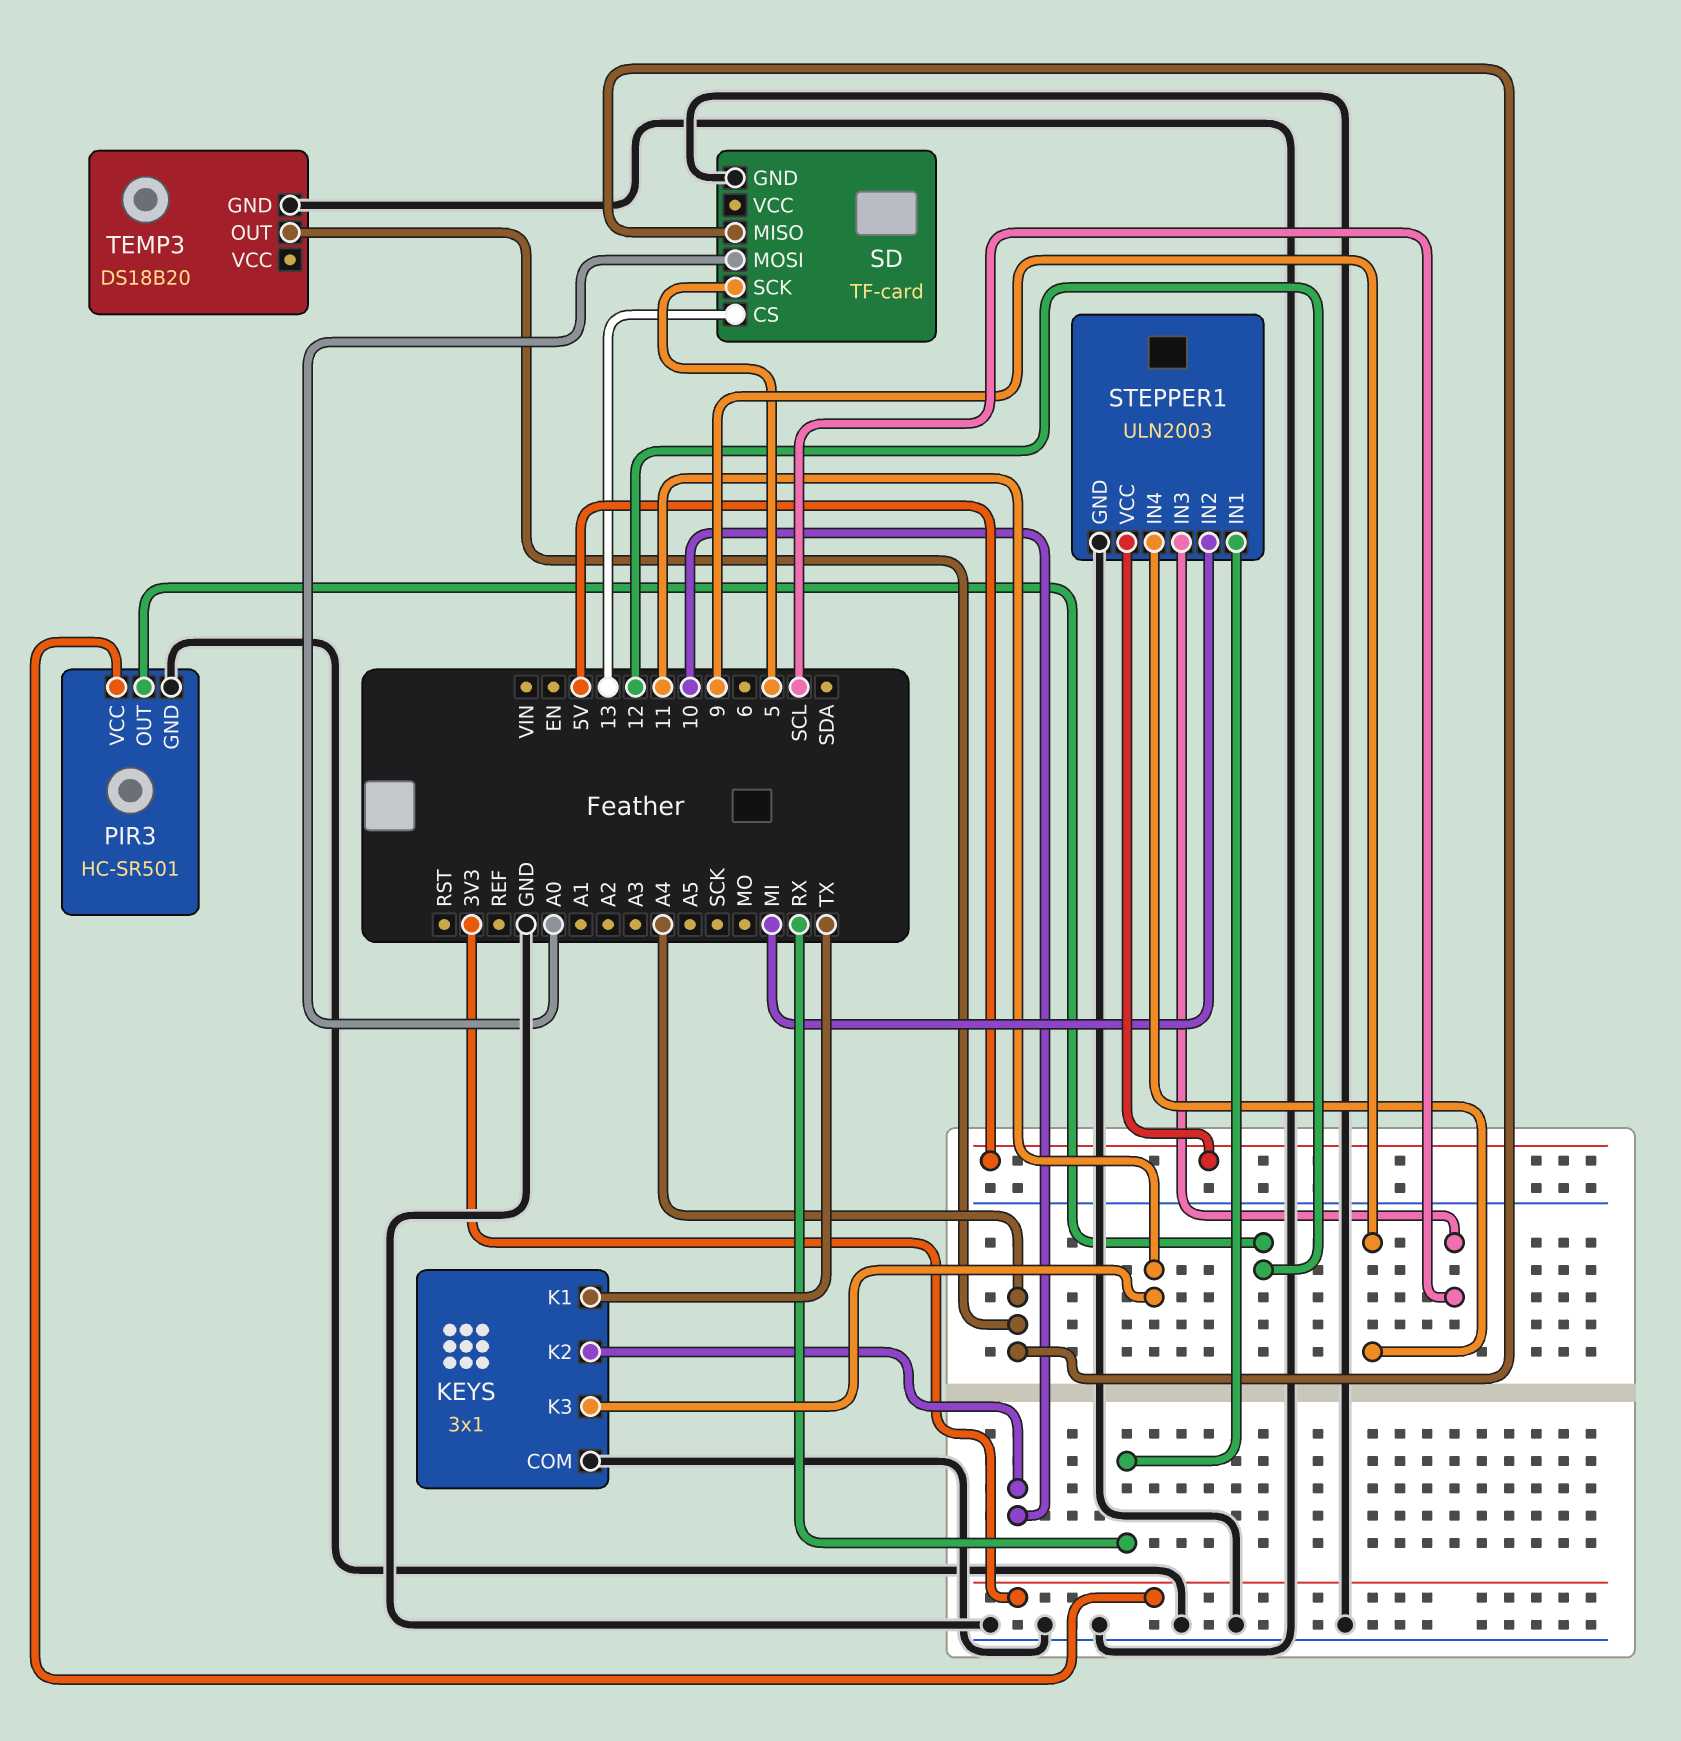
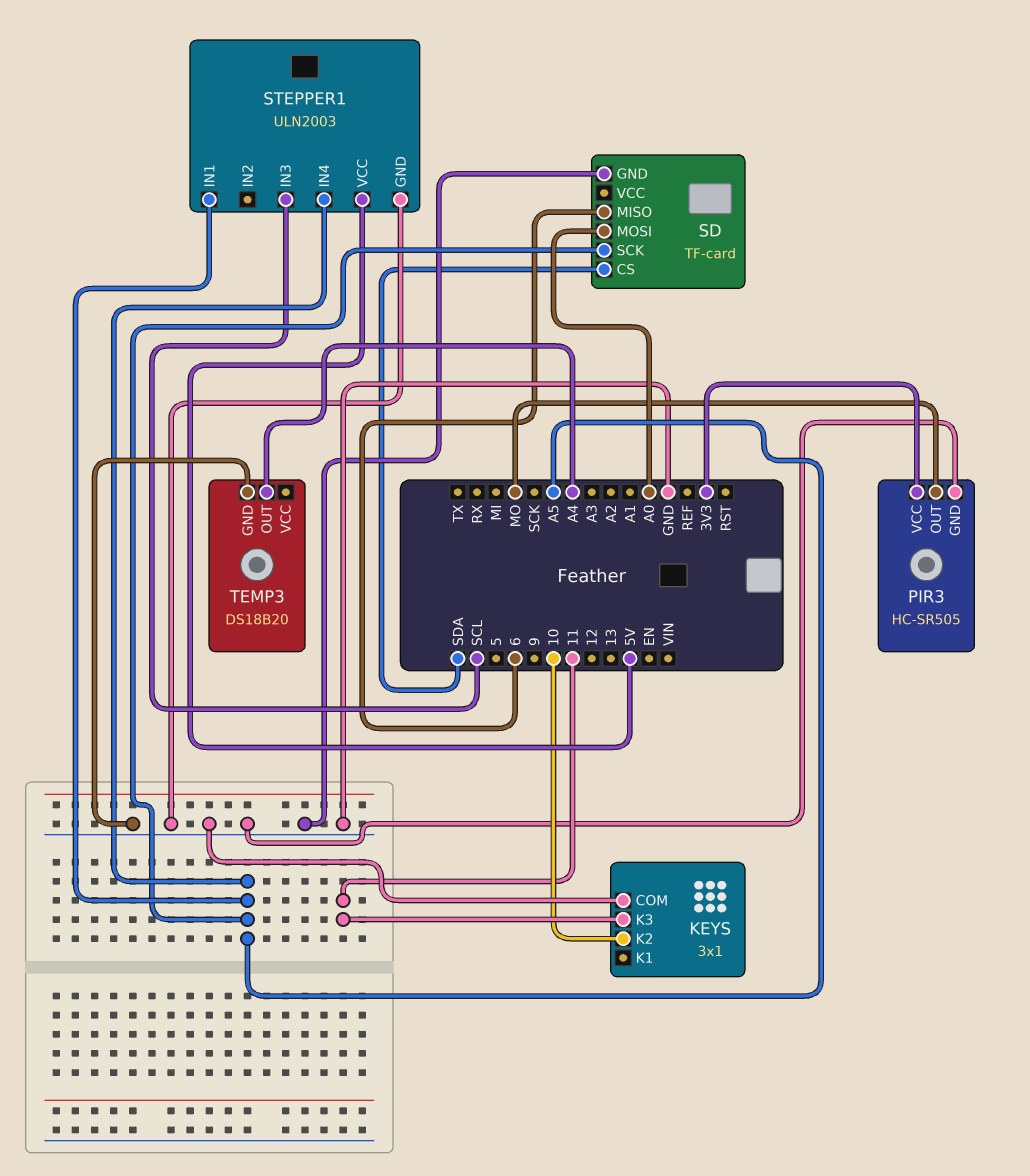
KEYS pin K1: TX -> none
PIR3: HC-SR501 -> HC-SR505
PIR3 pin OUT: 12 -> MO
SD pin CS: 13 -> SDA
SD pin MISO: A4 -> 6
SD pin SCK: 5 -> A5
STEPPER1 pin IN1: RX -> A5
STEPPER1 pin IN2: MI -> none
STEPPER1 pin IN4: 9 -> A5

